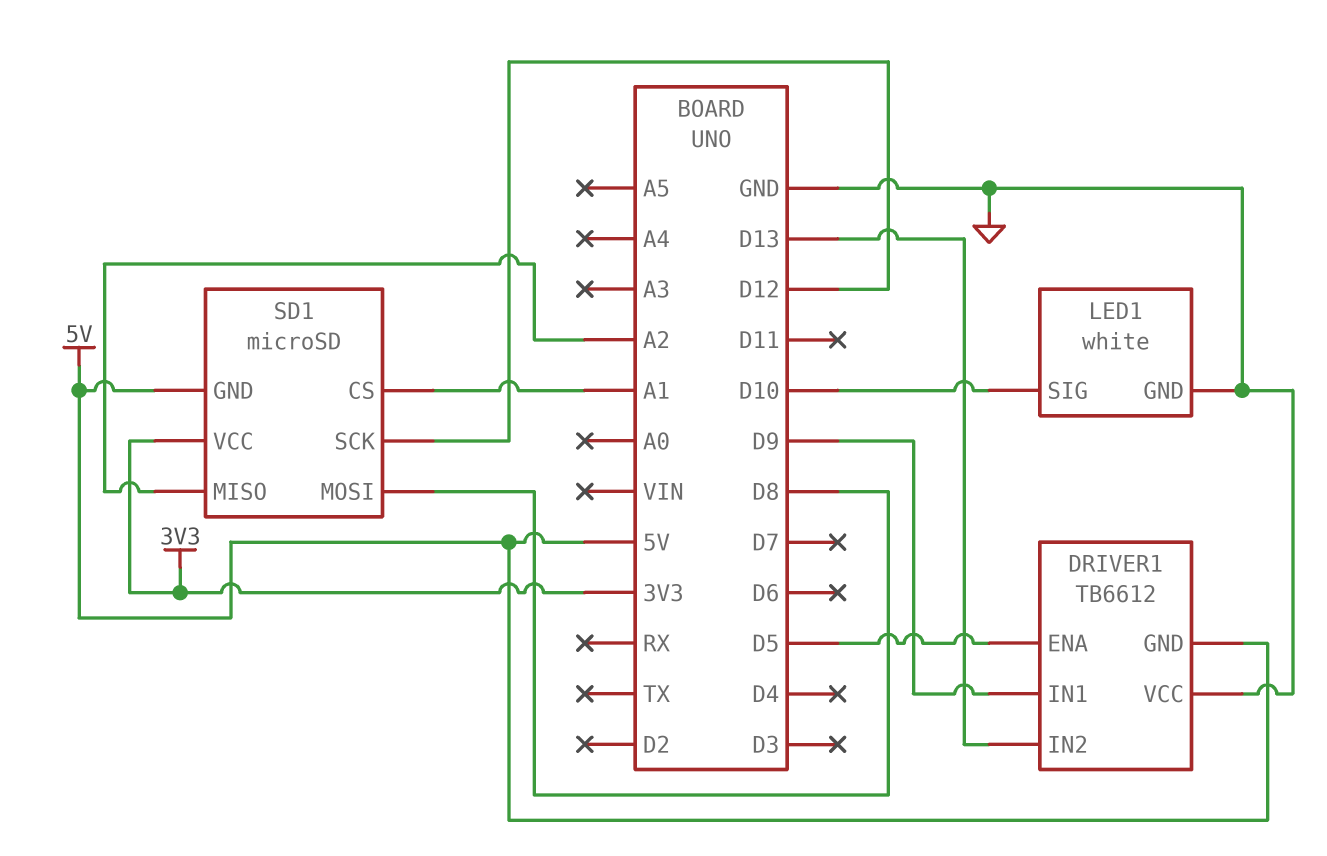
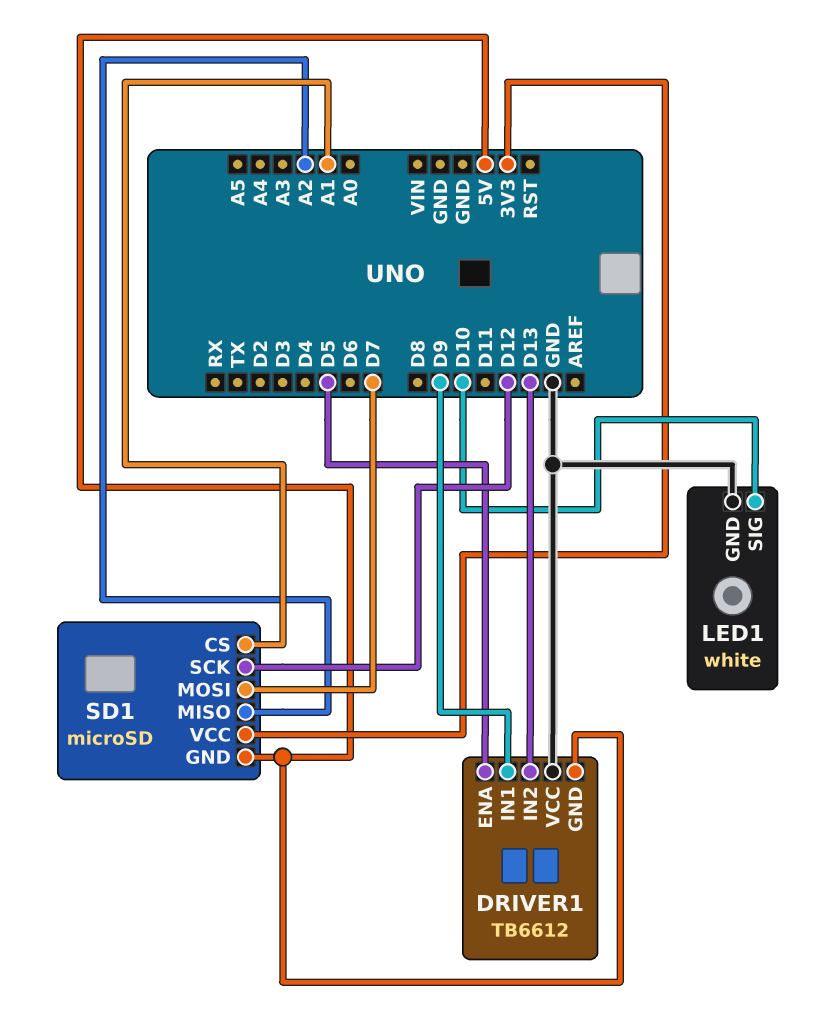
SD1 pin MOSI: D8 -> D7

